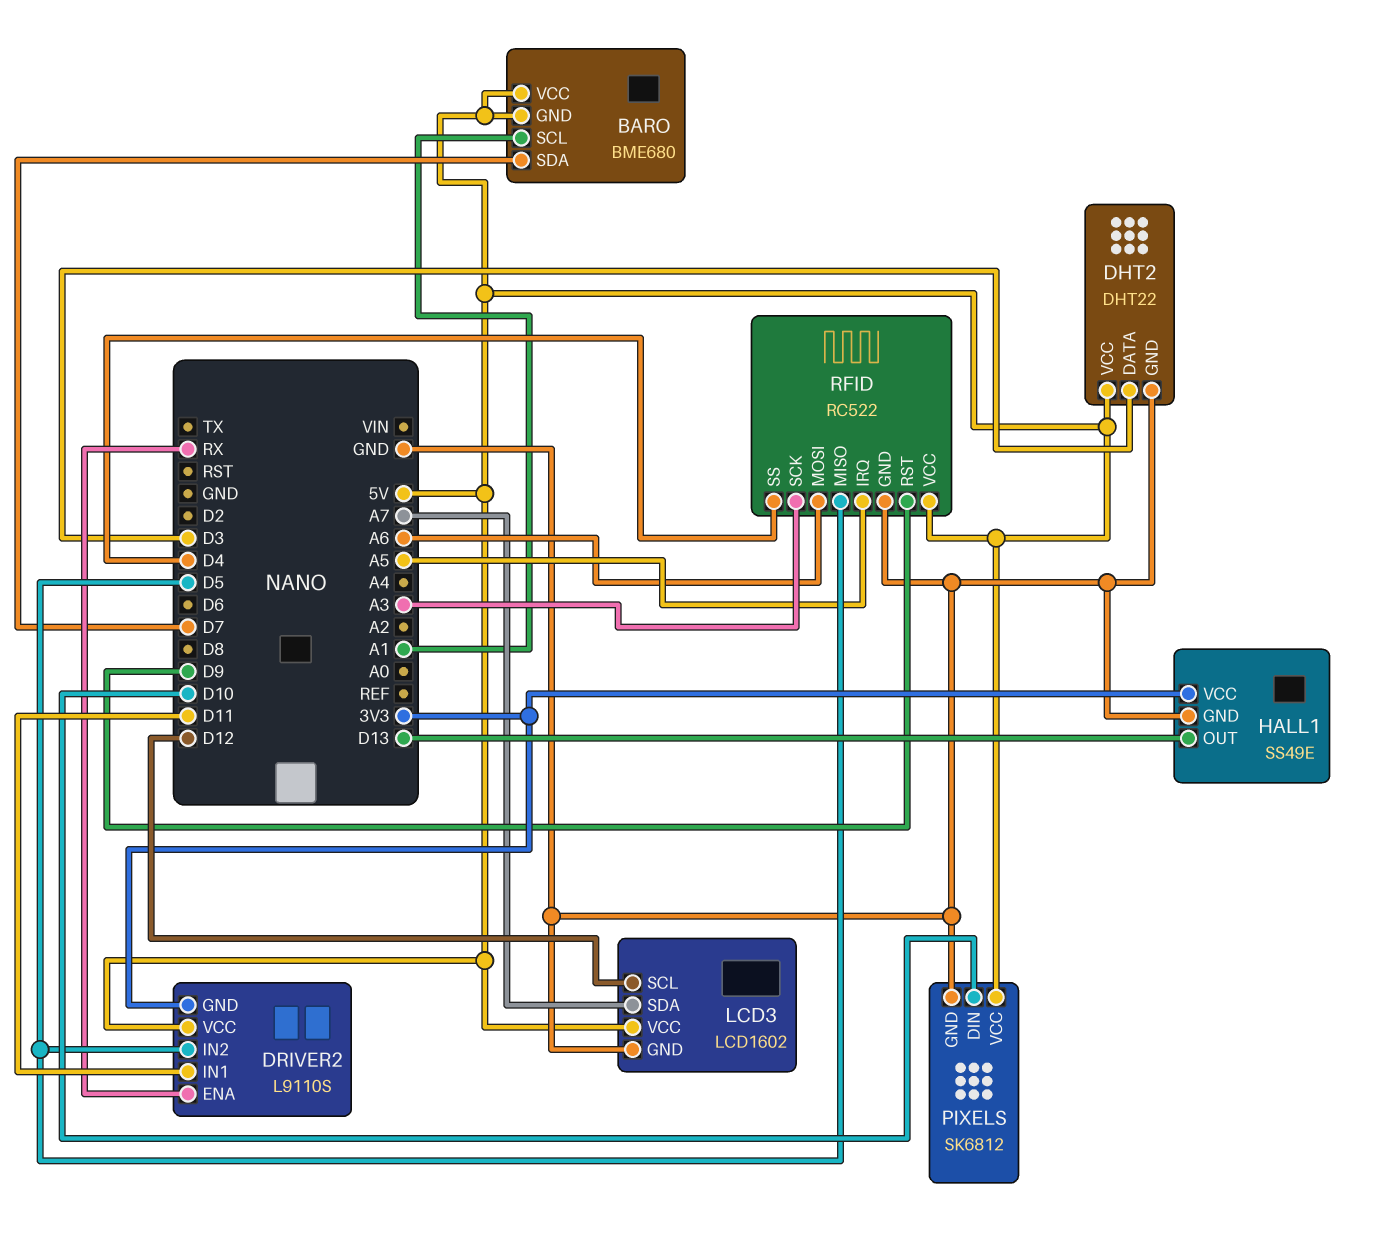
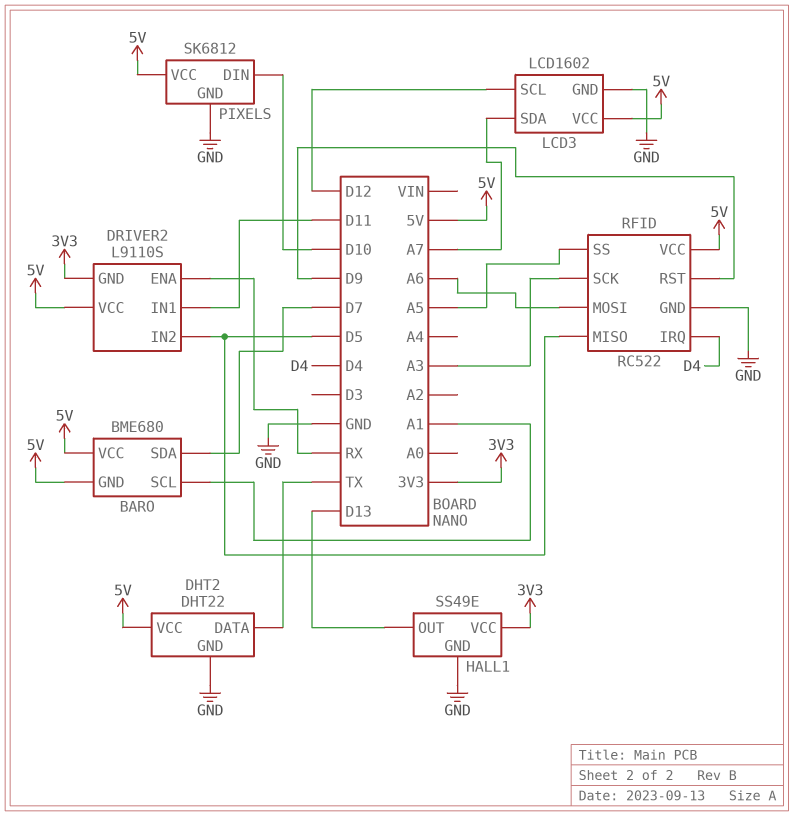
DHT2 pin DATA: D3 -> TX
RFID pin IRQ: A5 -> D4
RFID pin SS: D4 -> A5

